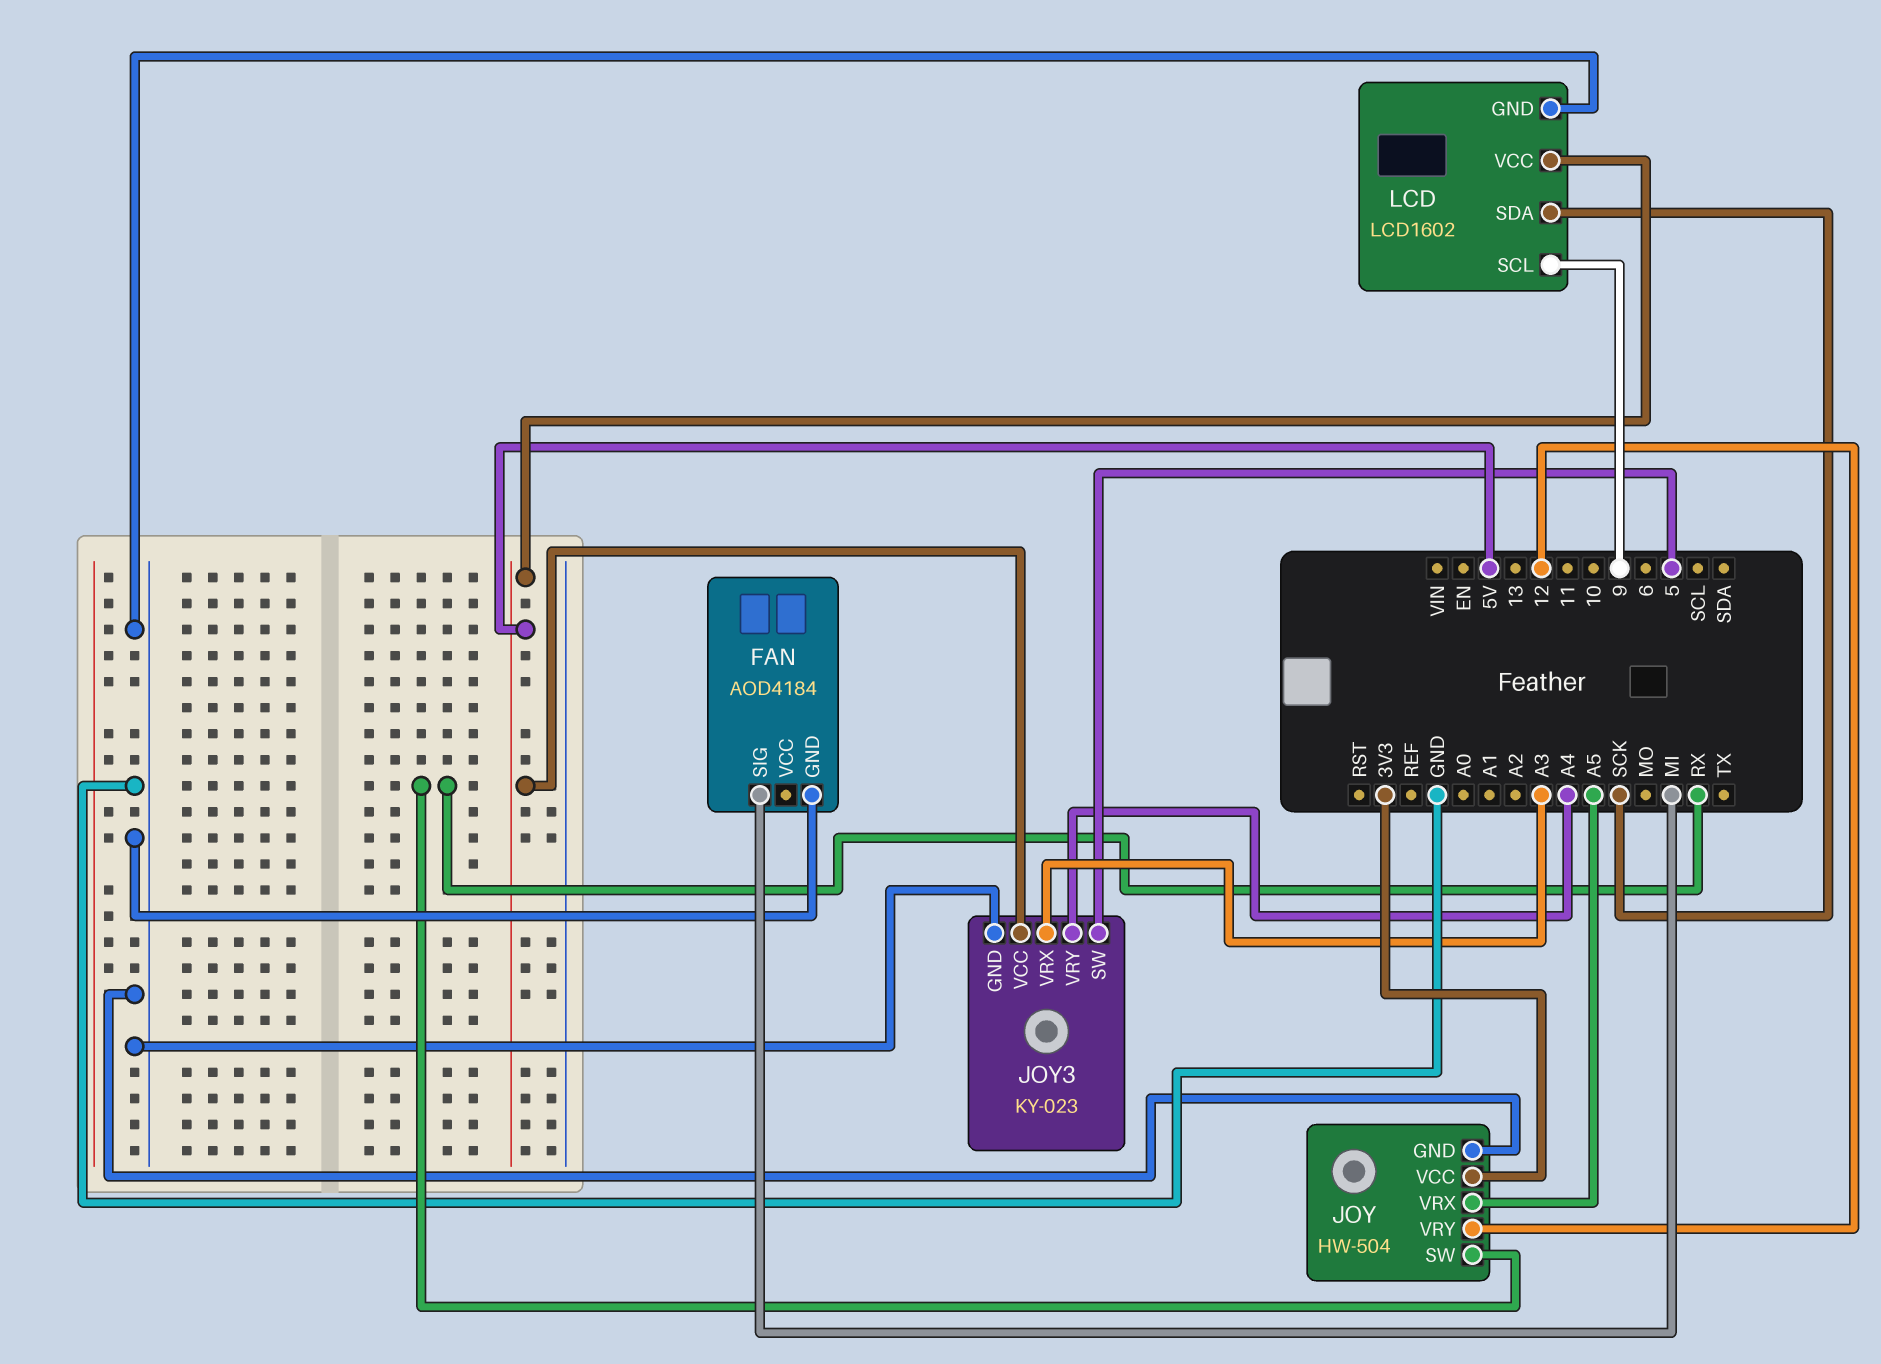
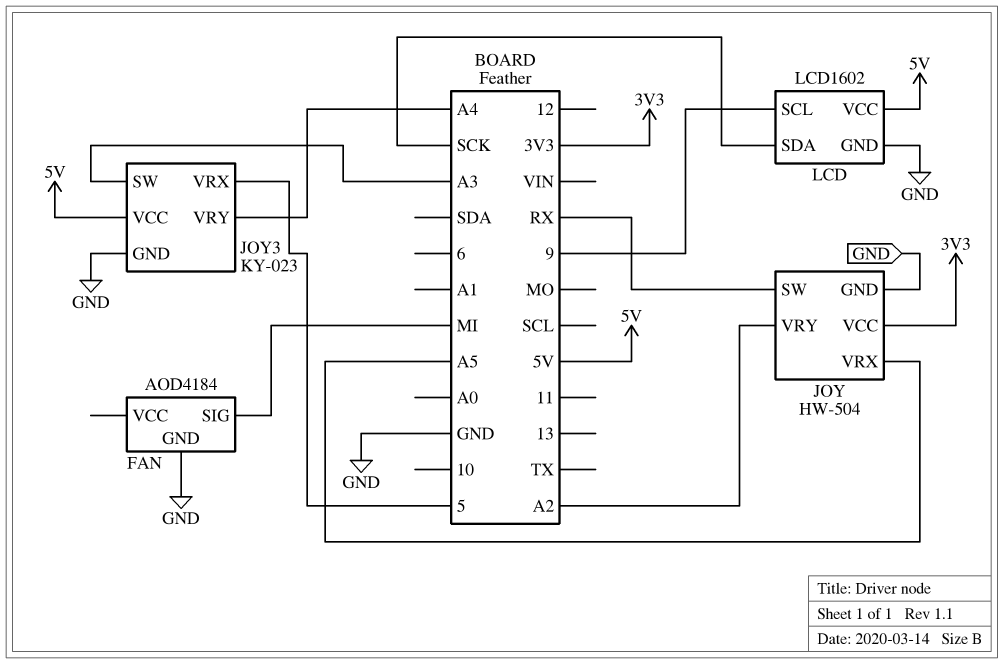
JOY pin VRY: 12 -> A2
JOY3 pin SW: 5 -> A3
JOY3 pin VRX: A3 -> 5

